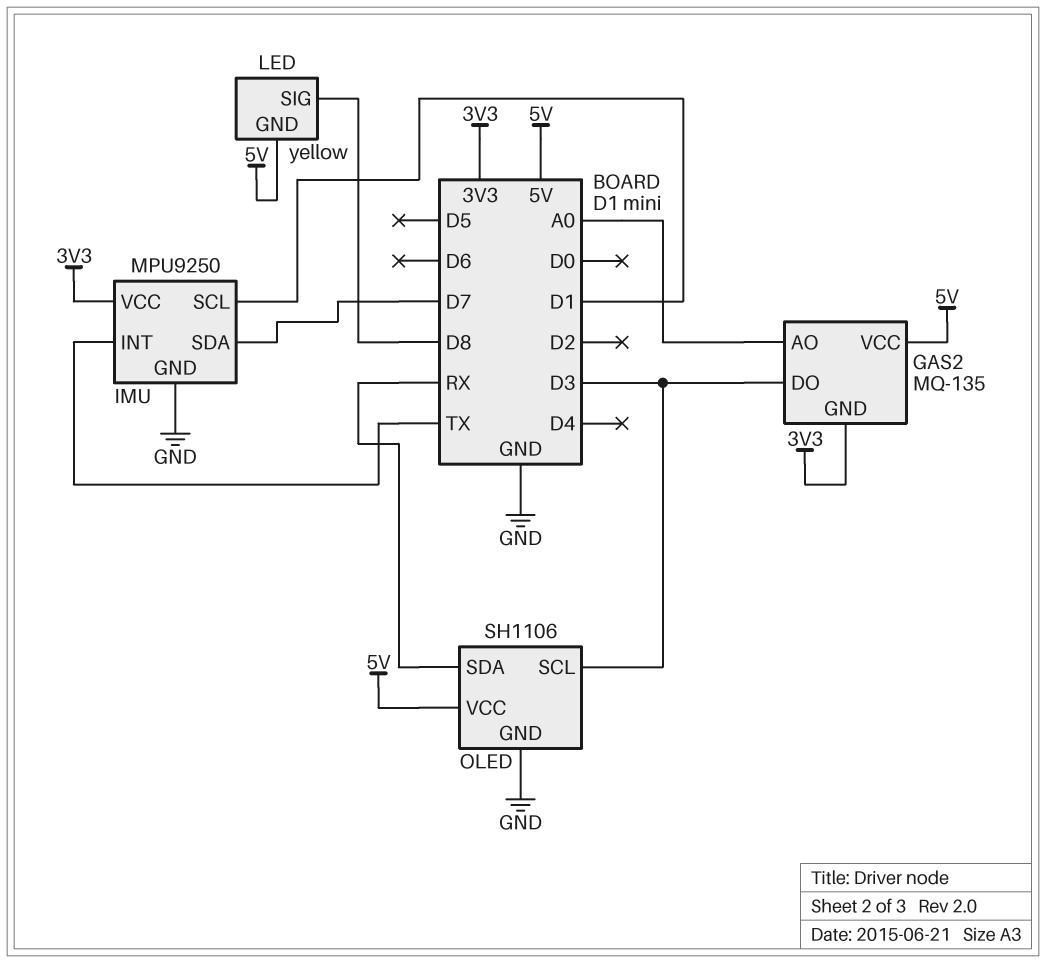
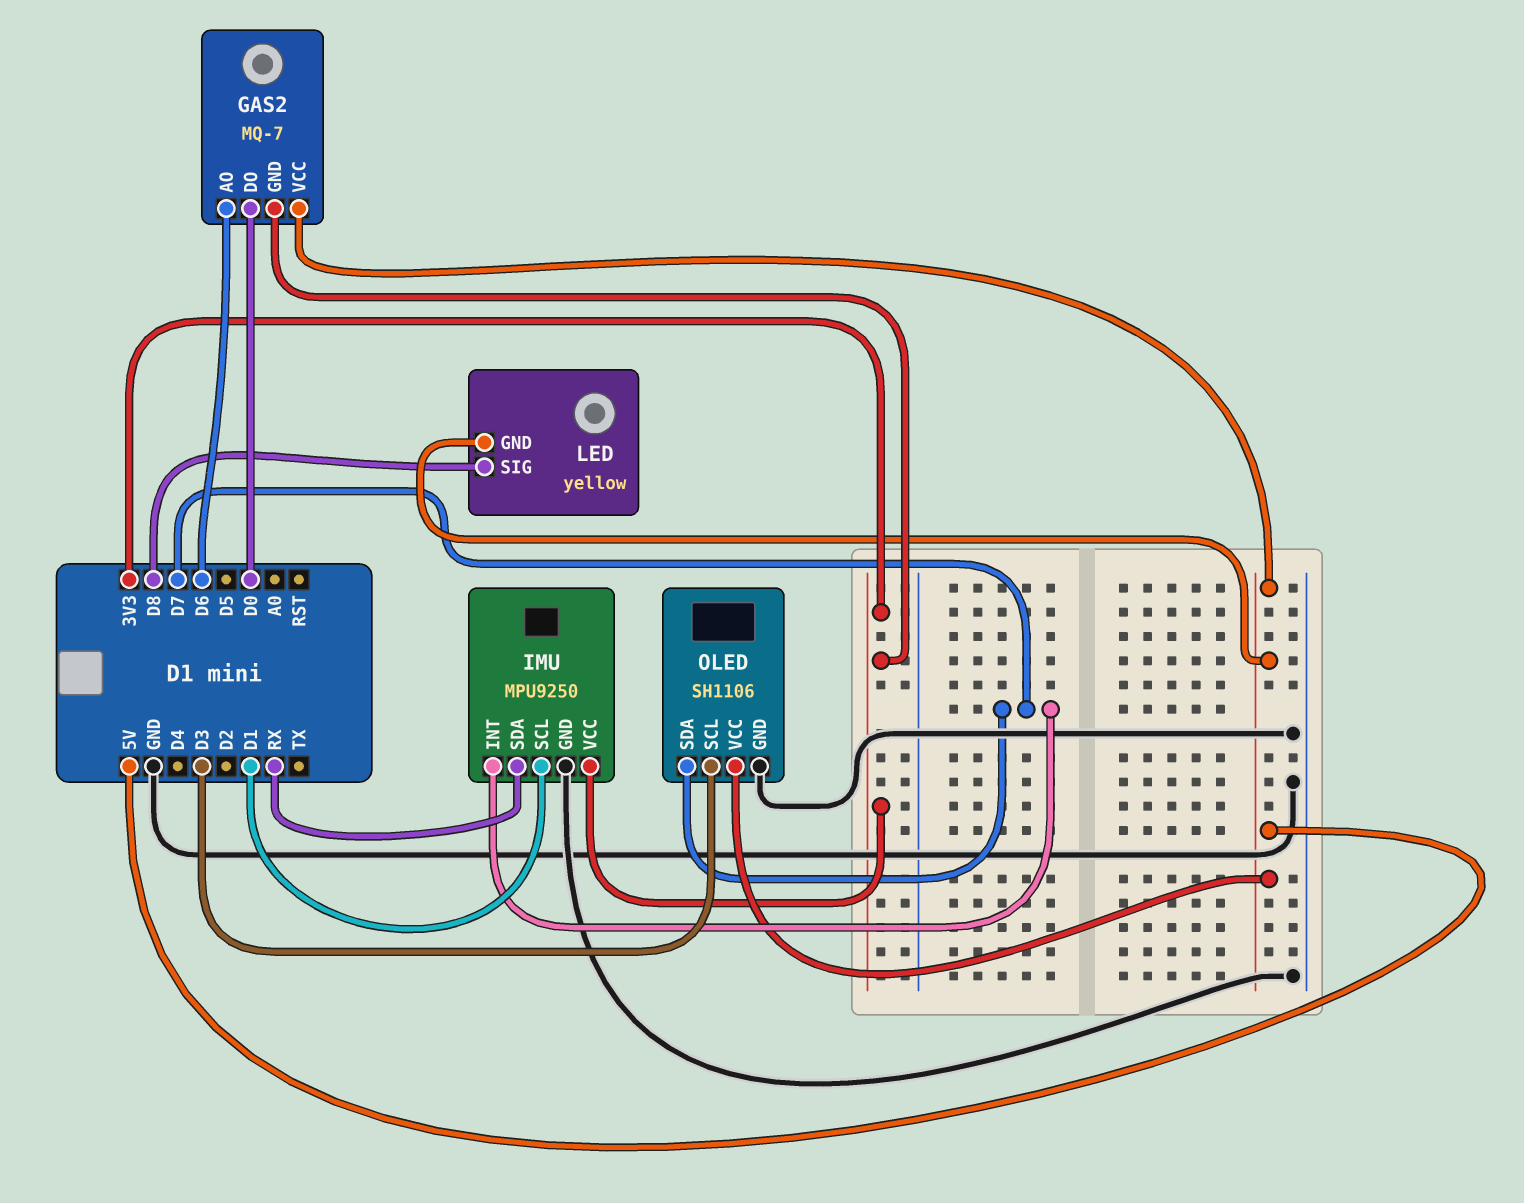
GAS2: MQ-135 -> MQ-7
GAS2 pin AO: A0 -> D6
GAS2 pin DO: D3 -> D0
IMU pin INT: TX -> D7
IMU pin SDA: D7 -> RX
OLED pin SDA: RX -> D7

